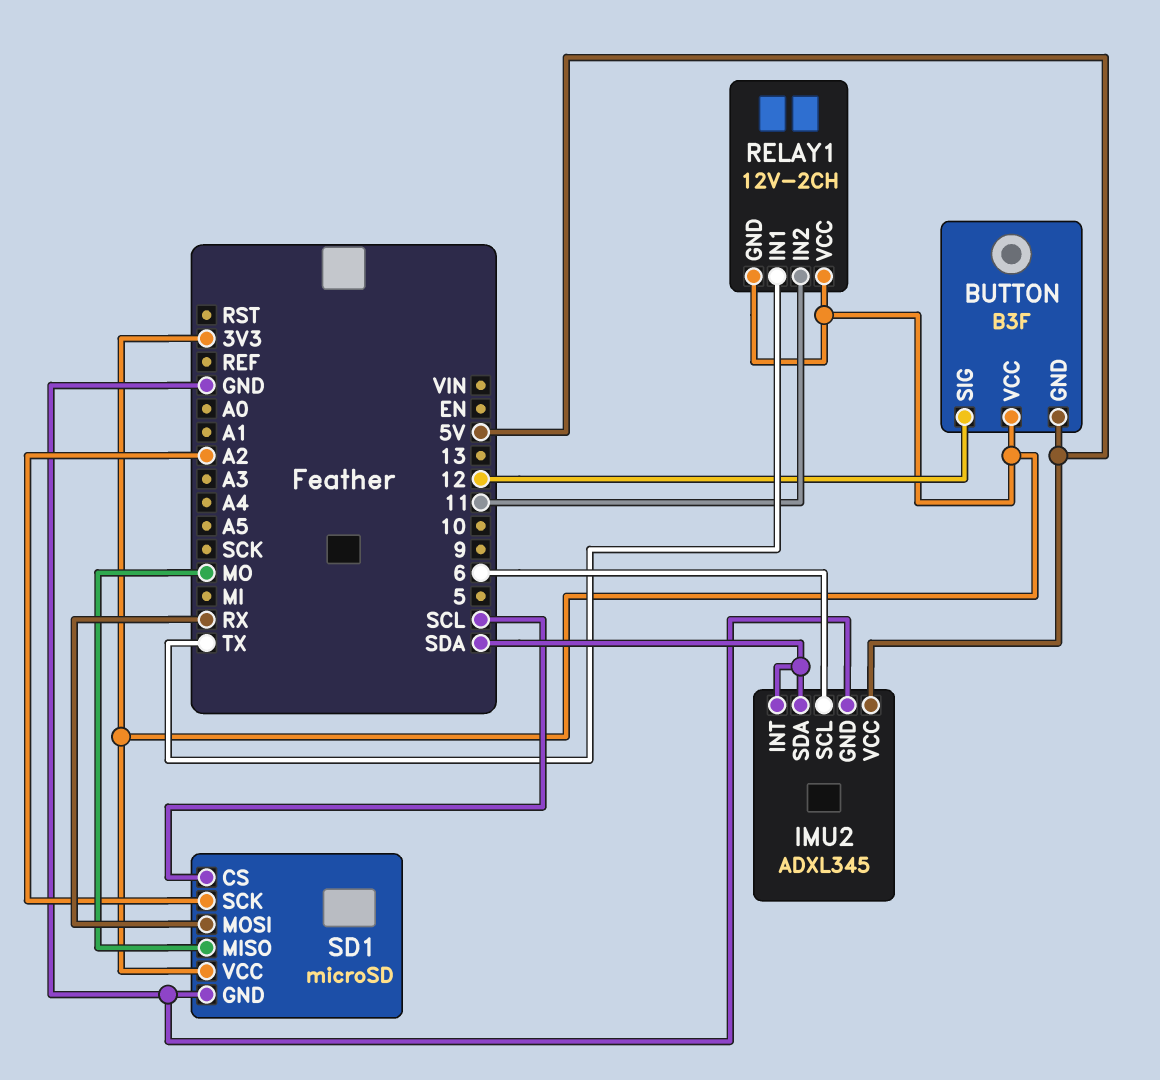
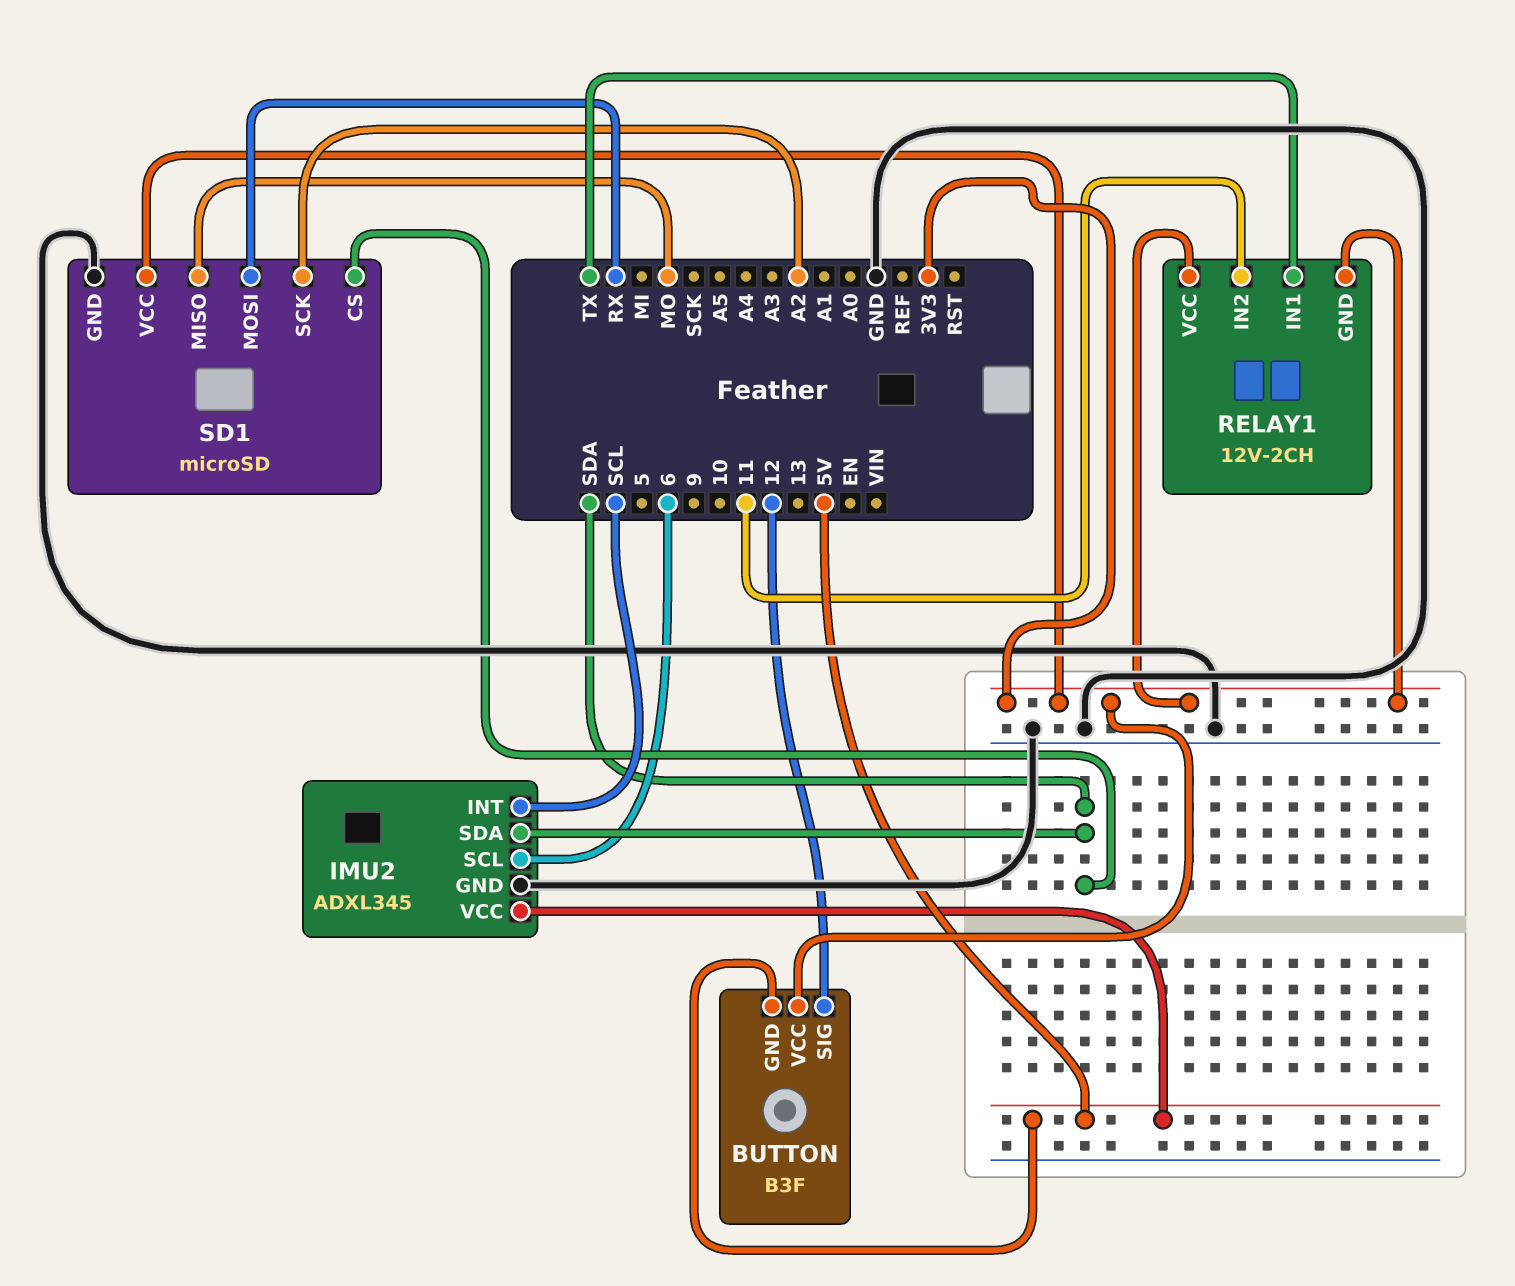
IMU2 pin INT: SDA -> SCL
SD1 pin CS: SCL -> SDA

